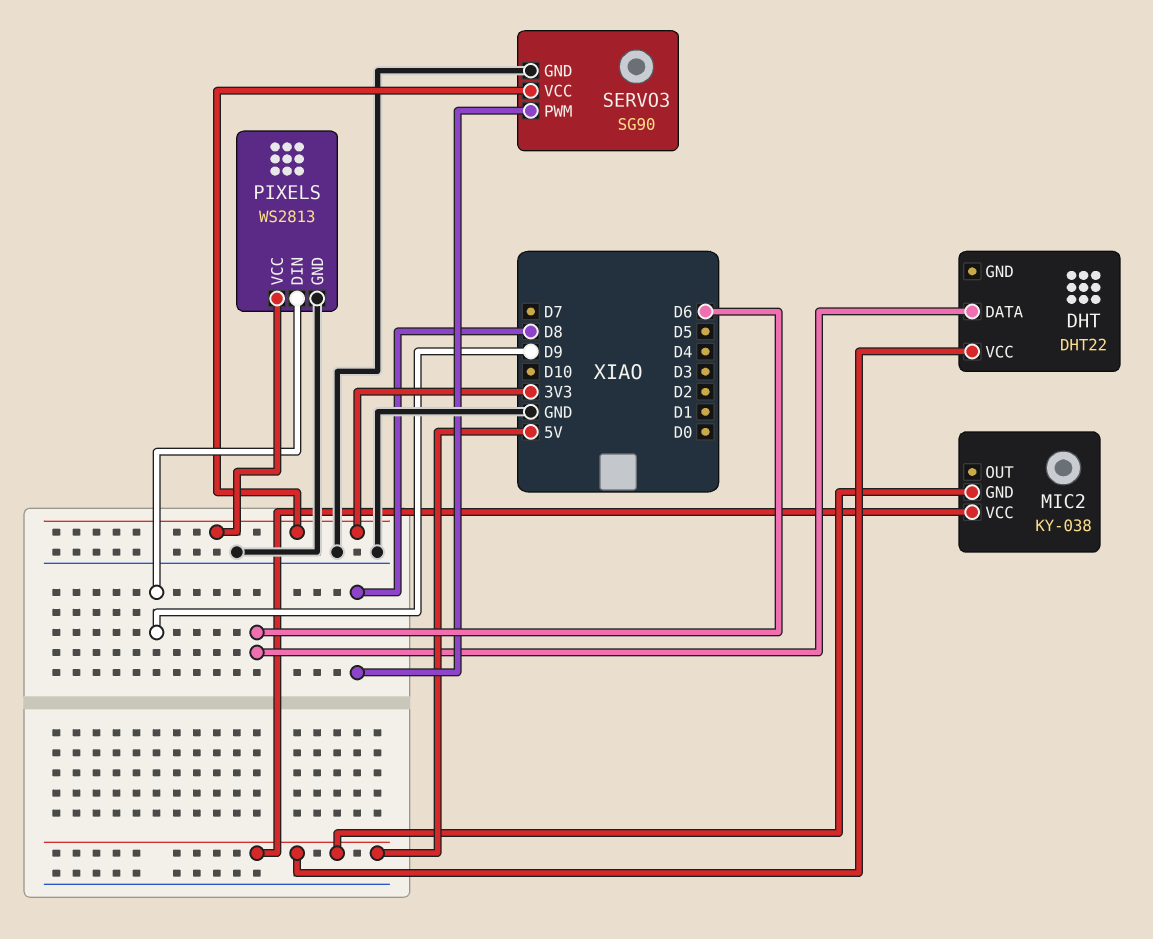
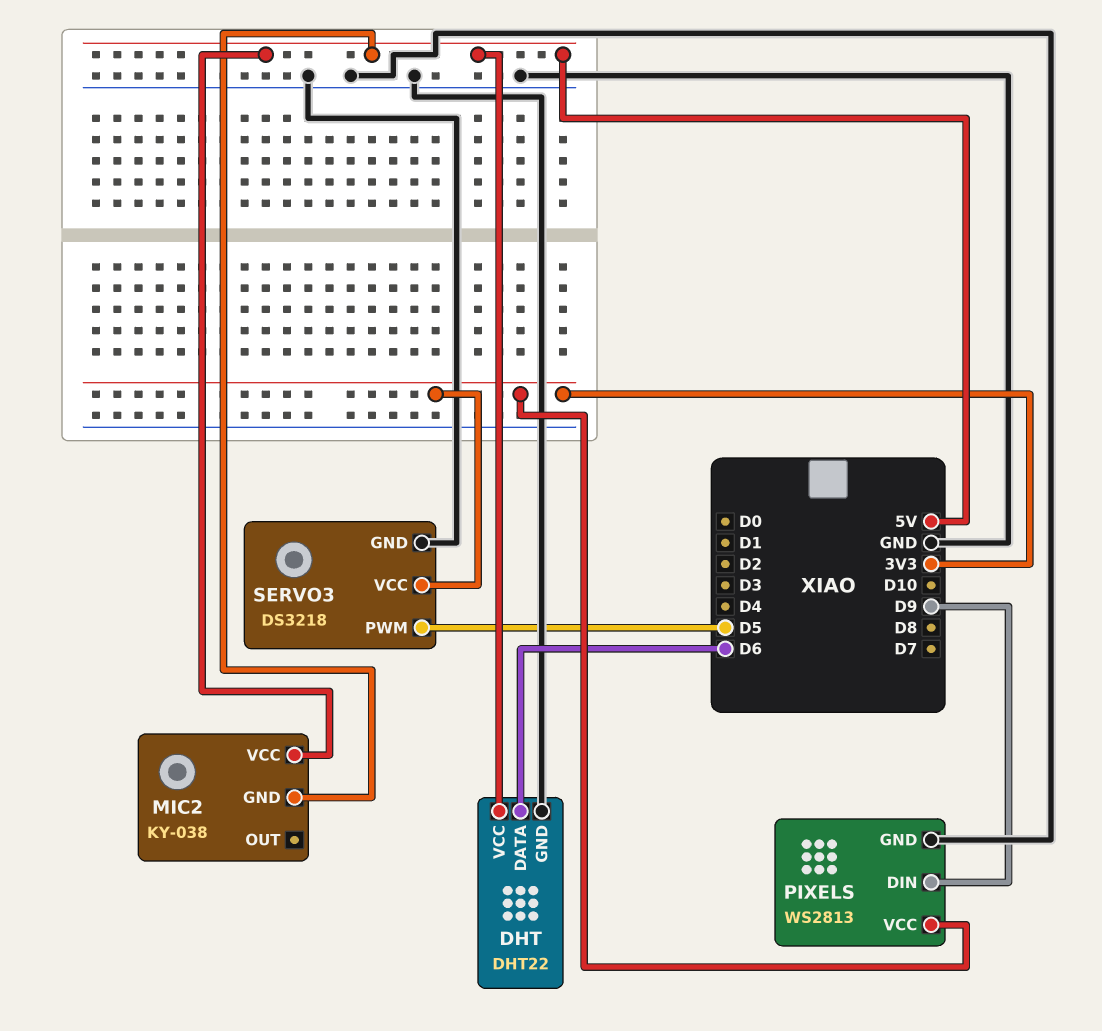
DHT pin GND: none -> GND
SERVO3: SG90 -> DS3218
SERVO3 pin PWM: D8 -> D5

